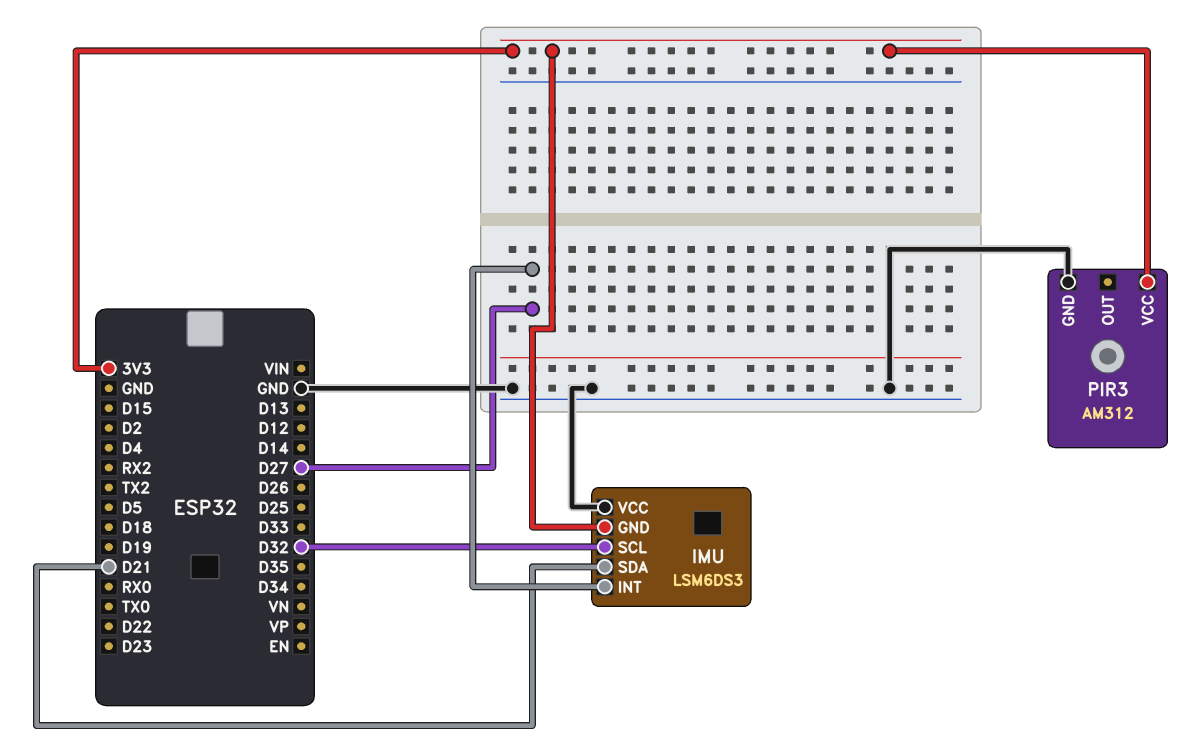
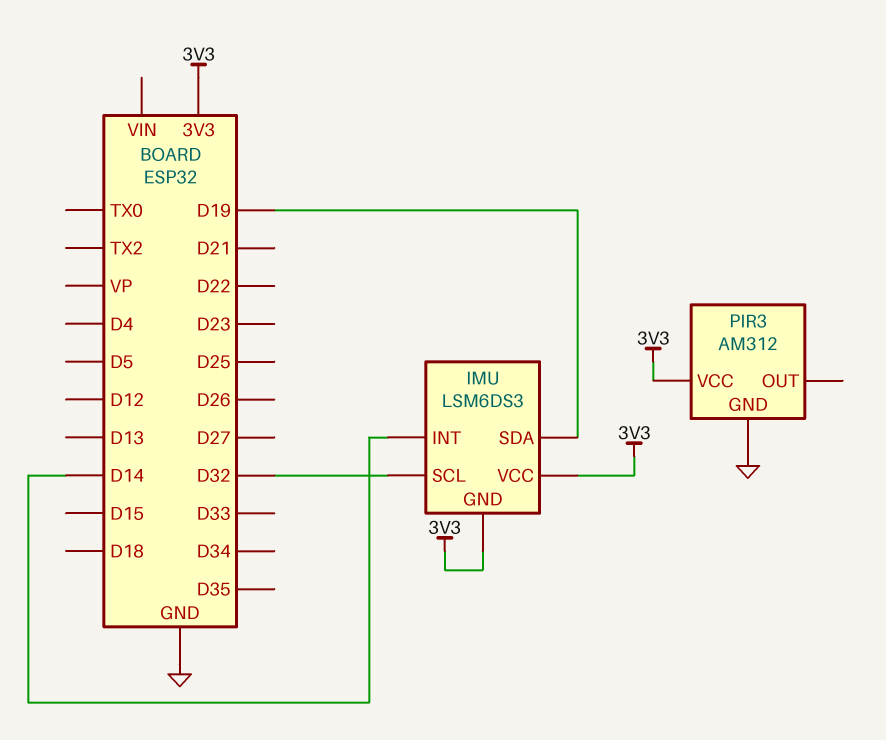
IMU pin INT: D27 -> D14
IMU pin SDA: D21 -> D19
IMU pin VCC: GND -> 3V3

